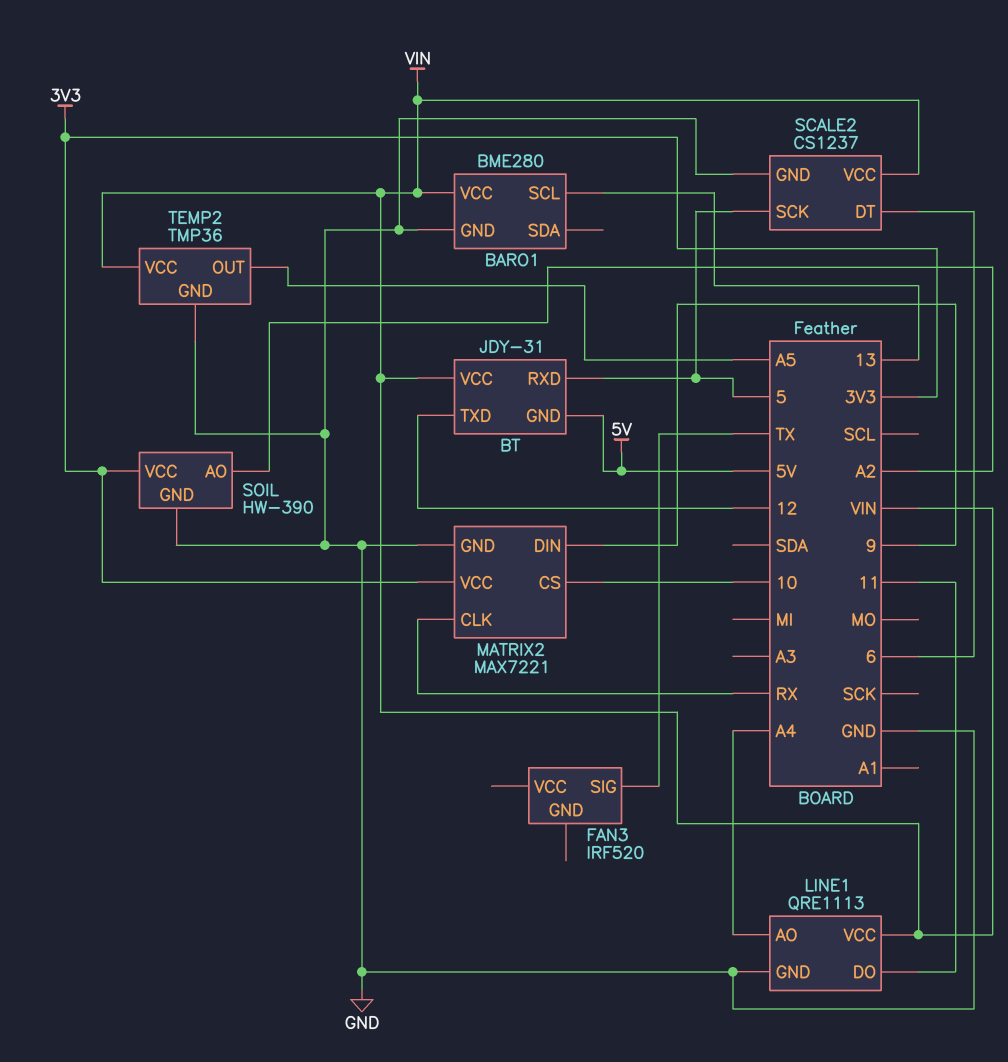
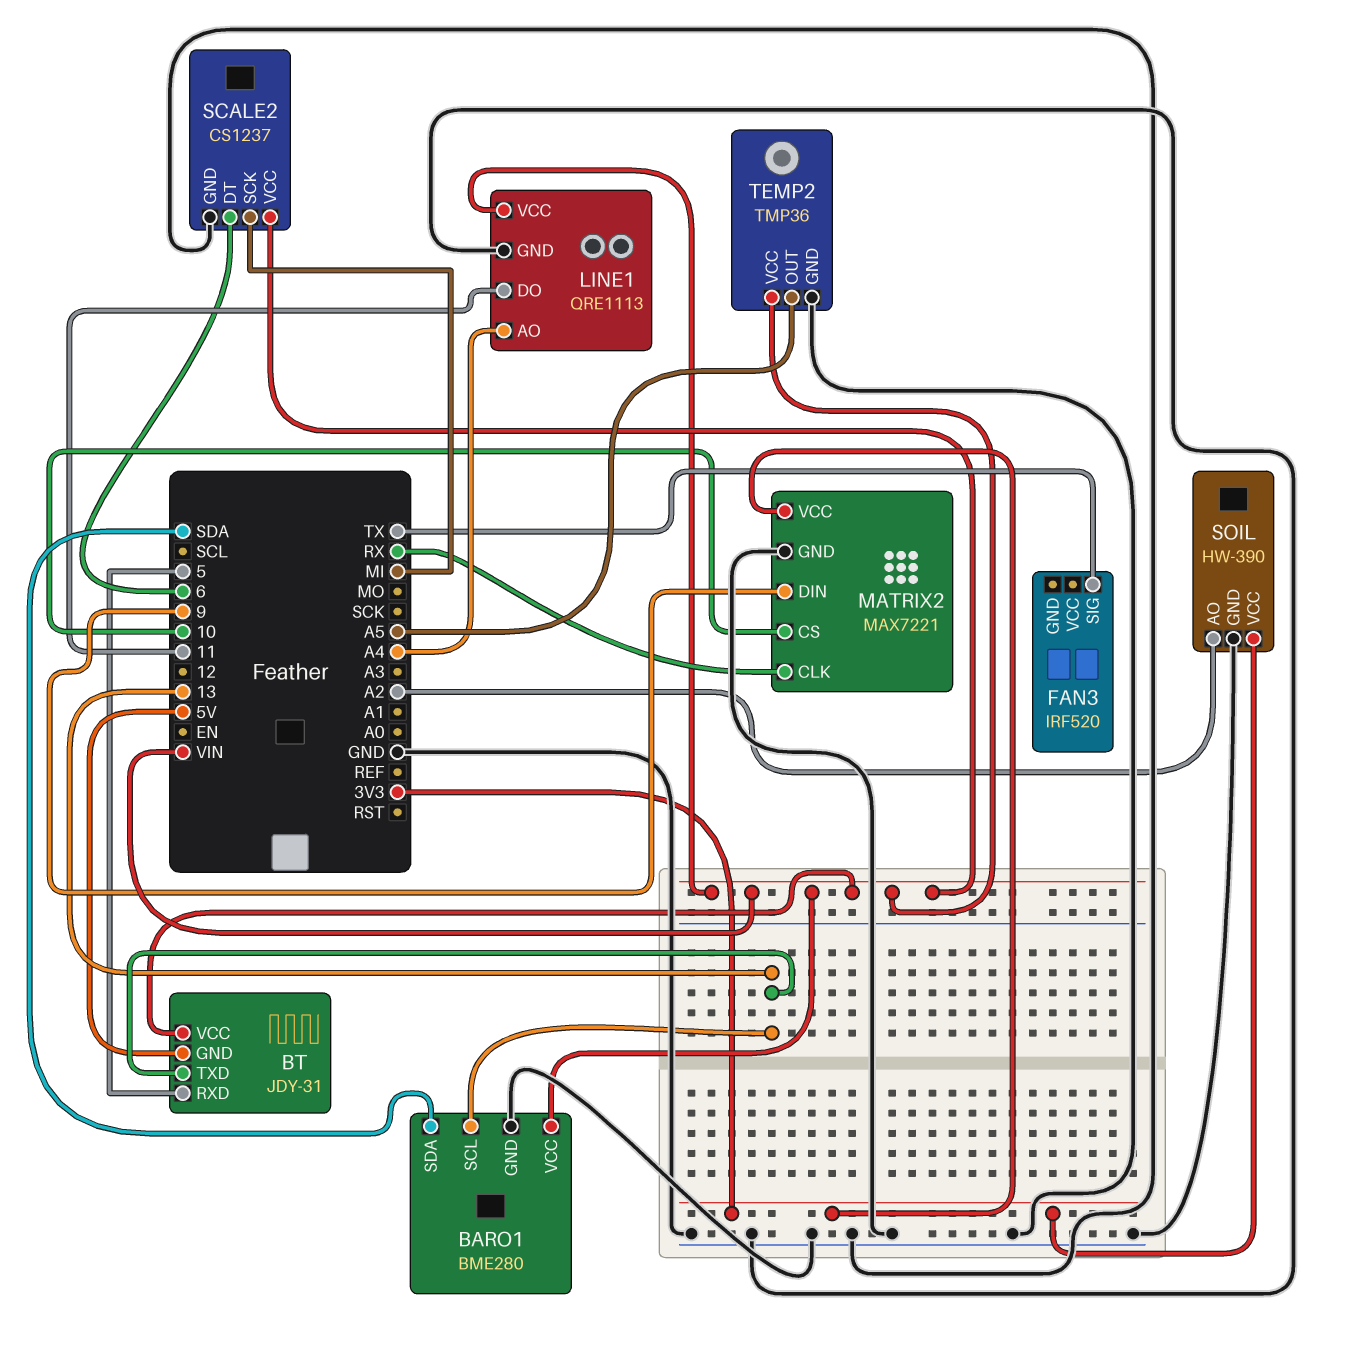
BARO1 pin SDA: none -> SDA
BT pin TXD: 12 -> 13
SCALE2 pin SCK: 5 -> MI

